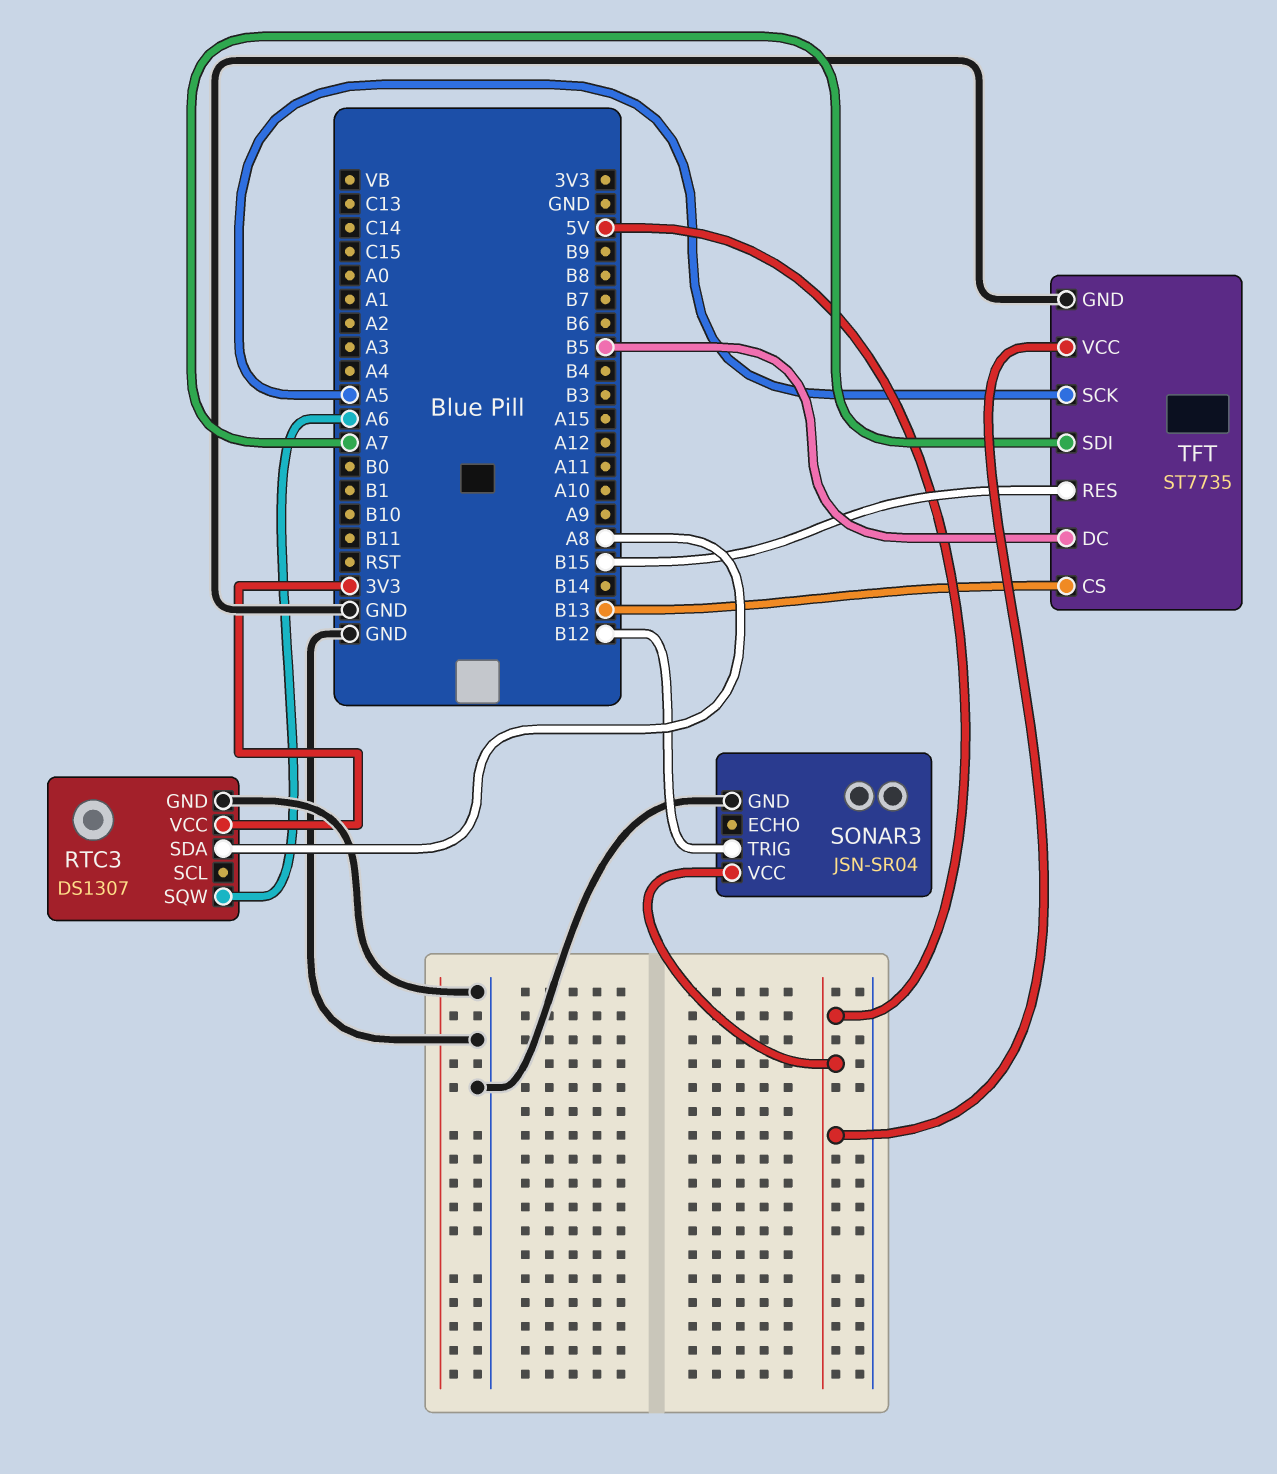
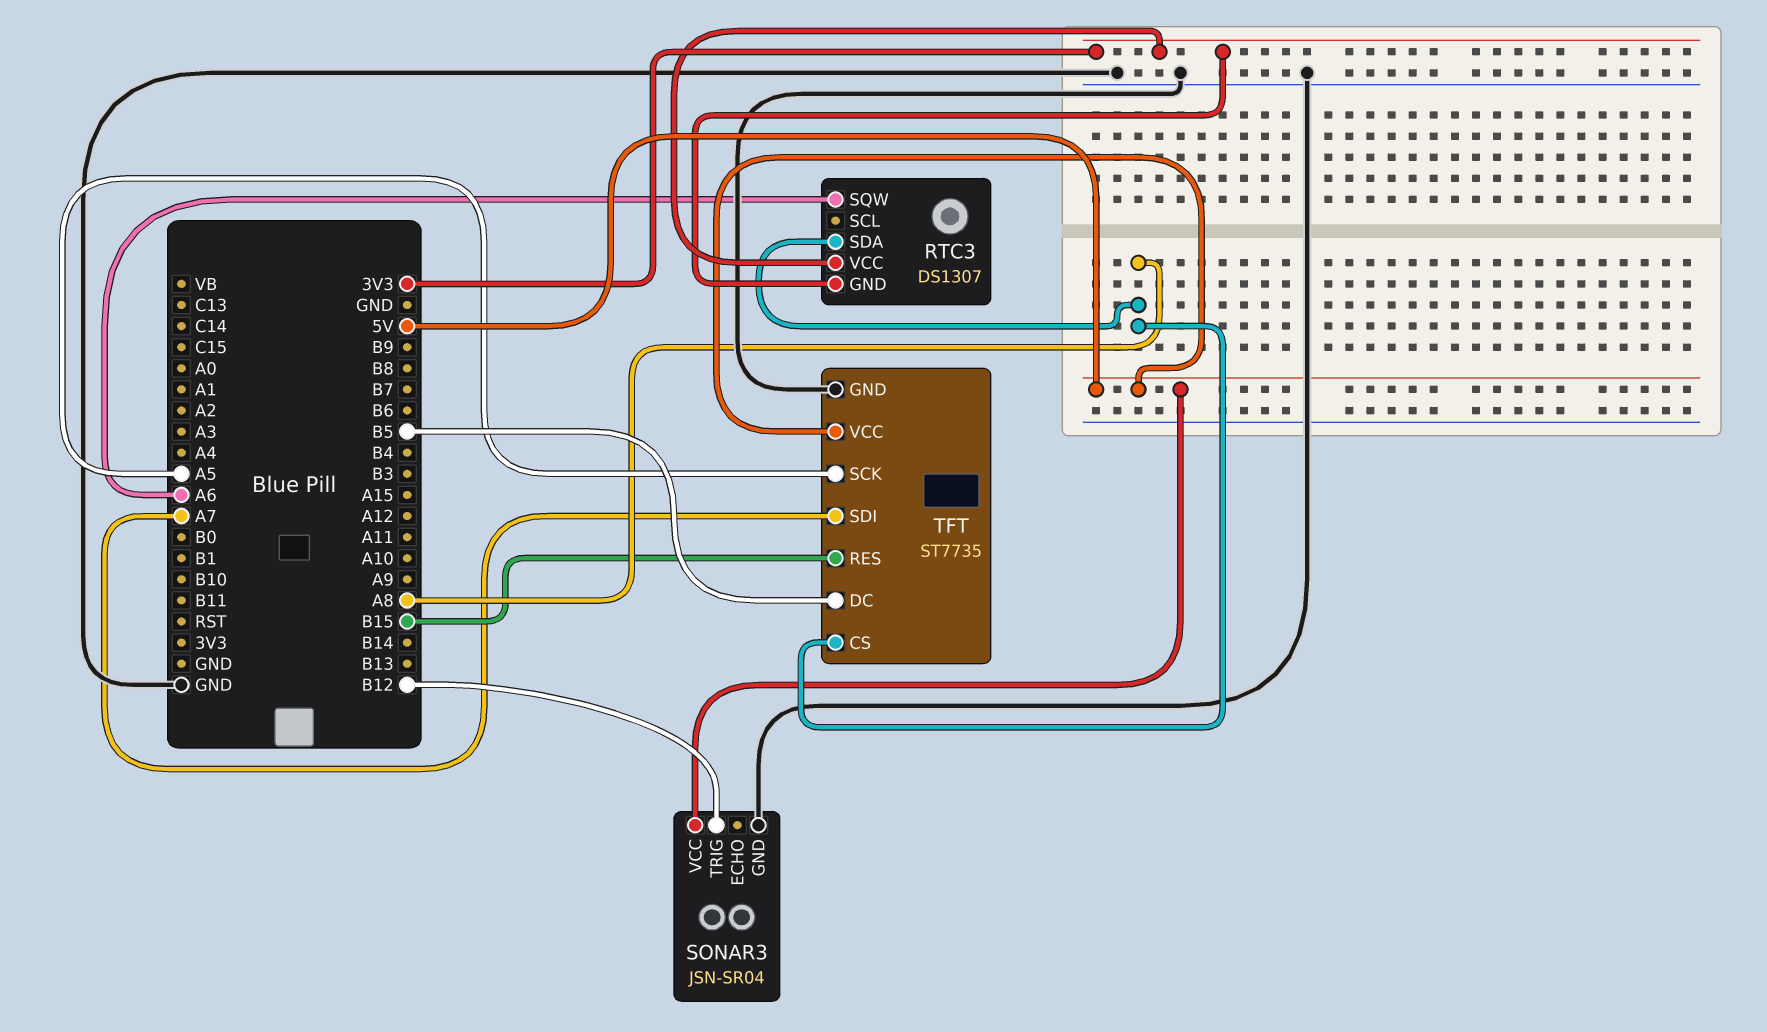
RTC3 pin GND: GND -> 3V3
TFT pin CS: B13 -> A8

